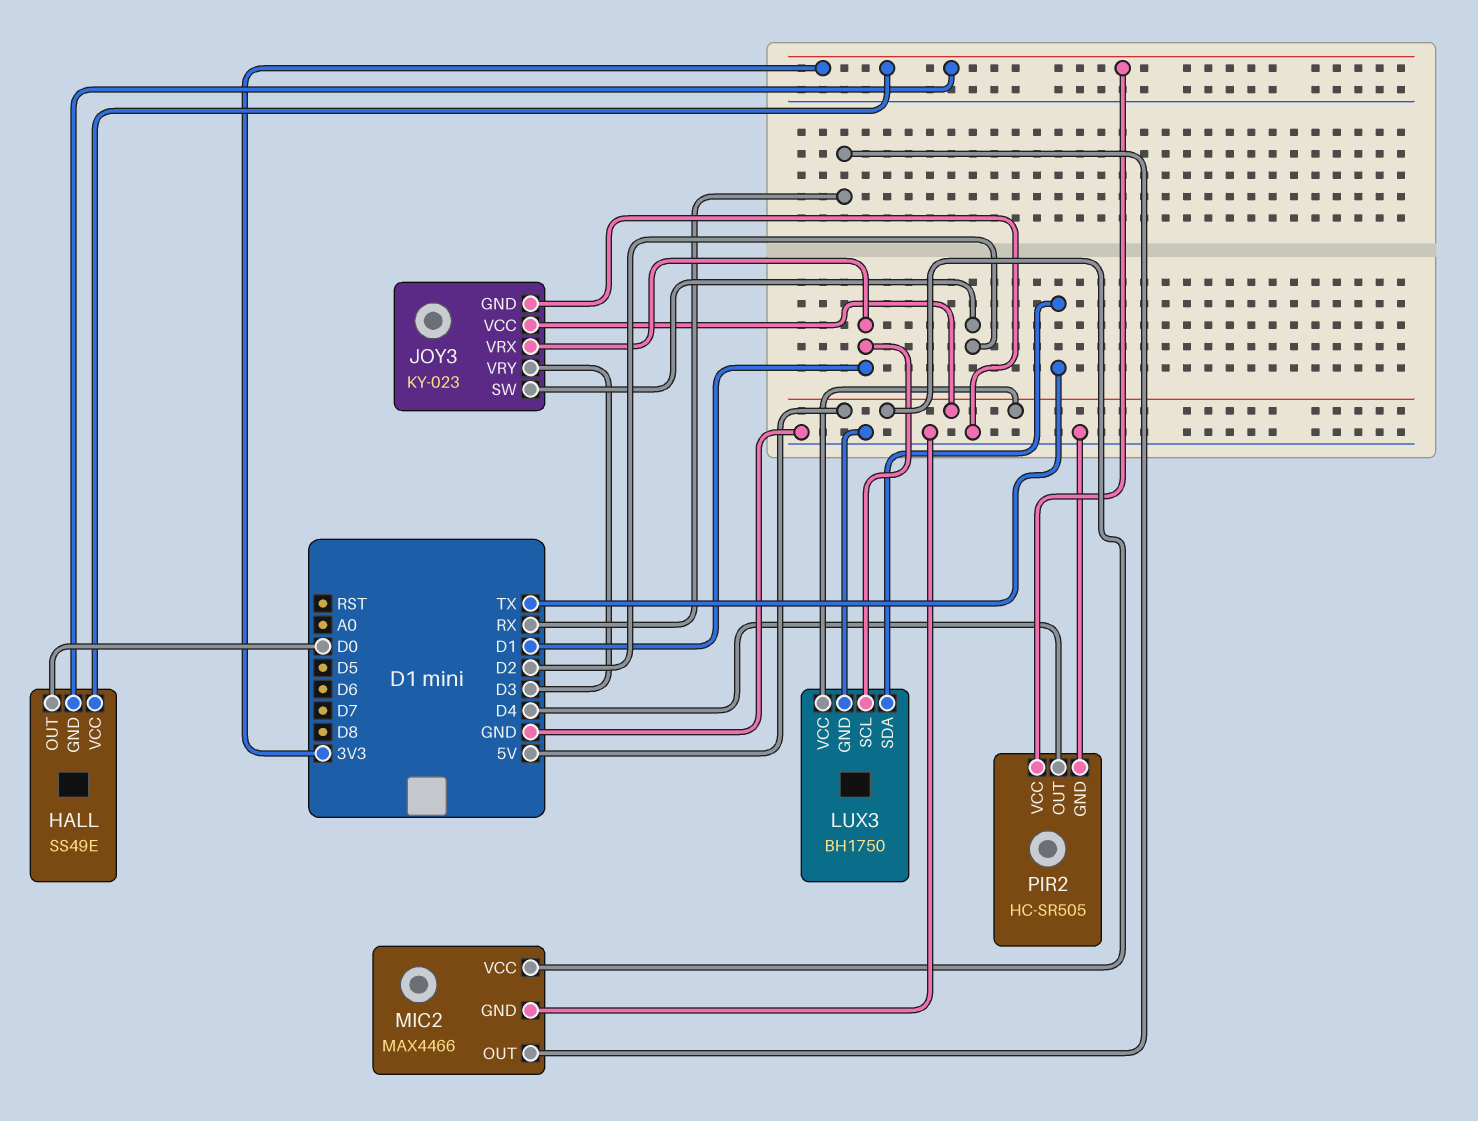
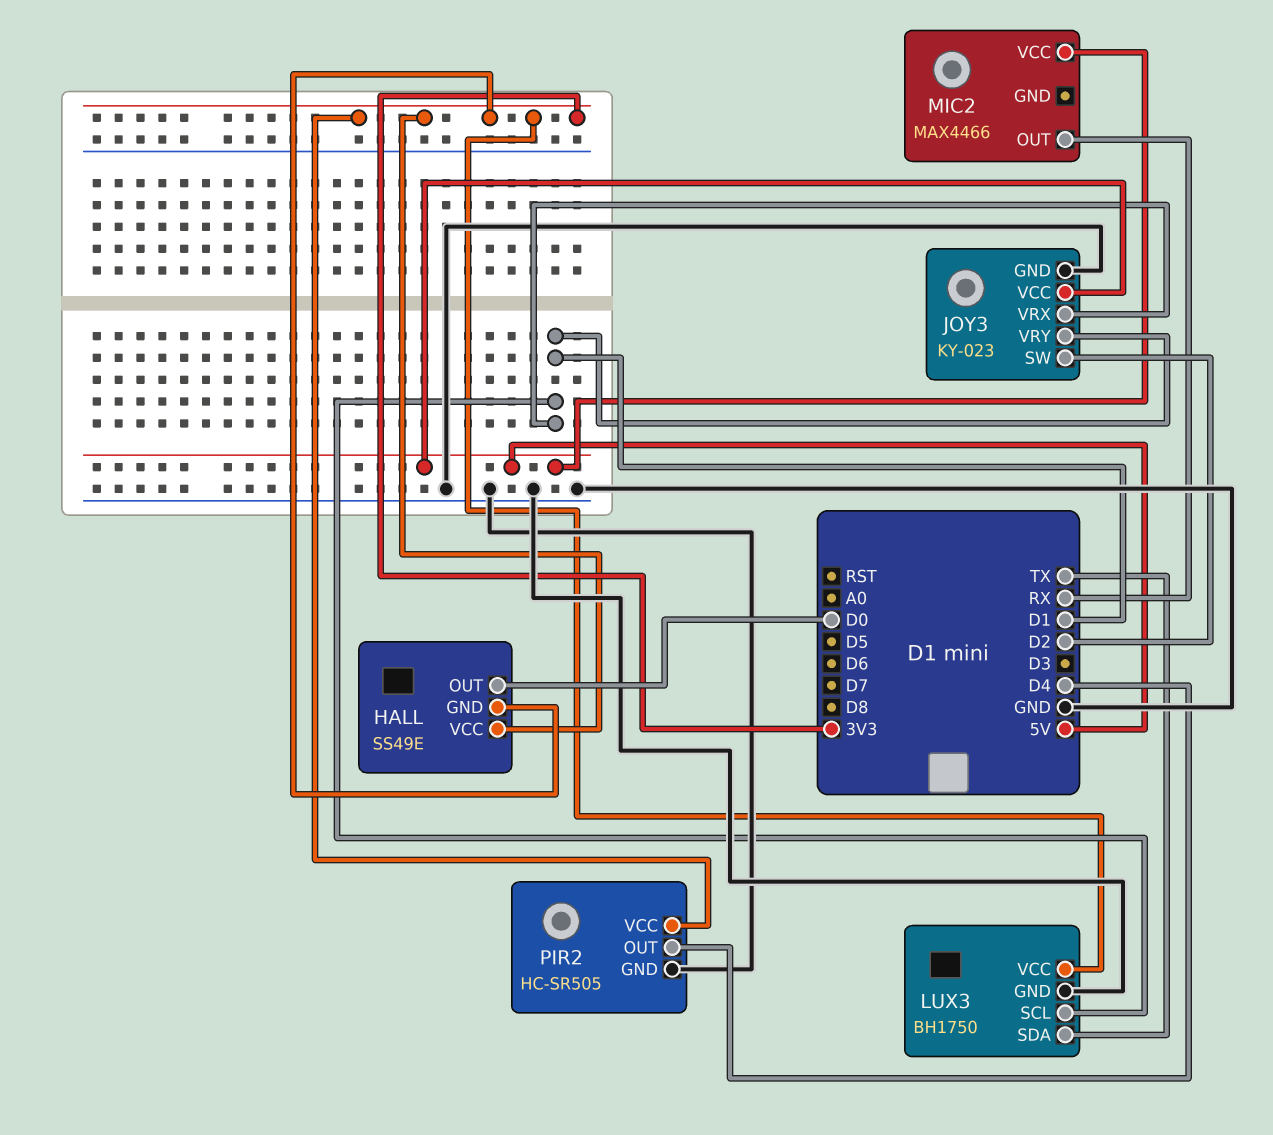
JOY3 pin VRY: D3 -> D1
LUX3 pin VCC: 5V -> 3V3
MIC2 pin GND: GND -> none

